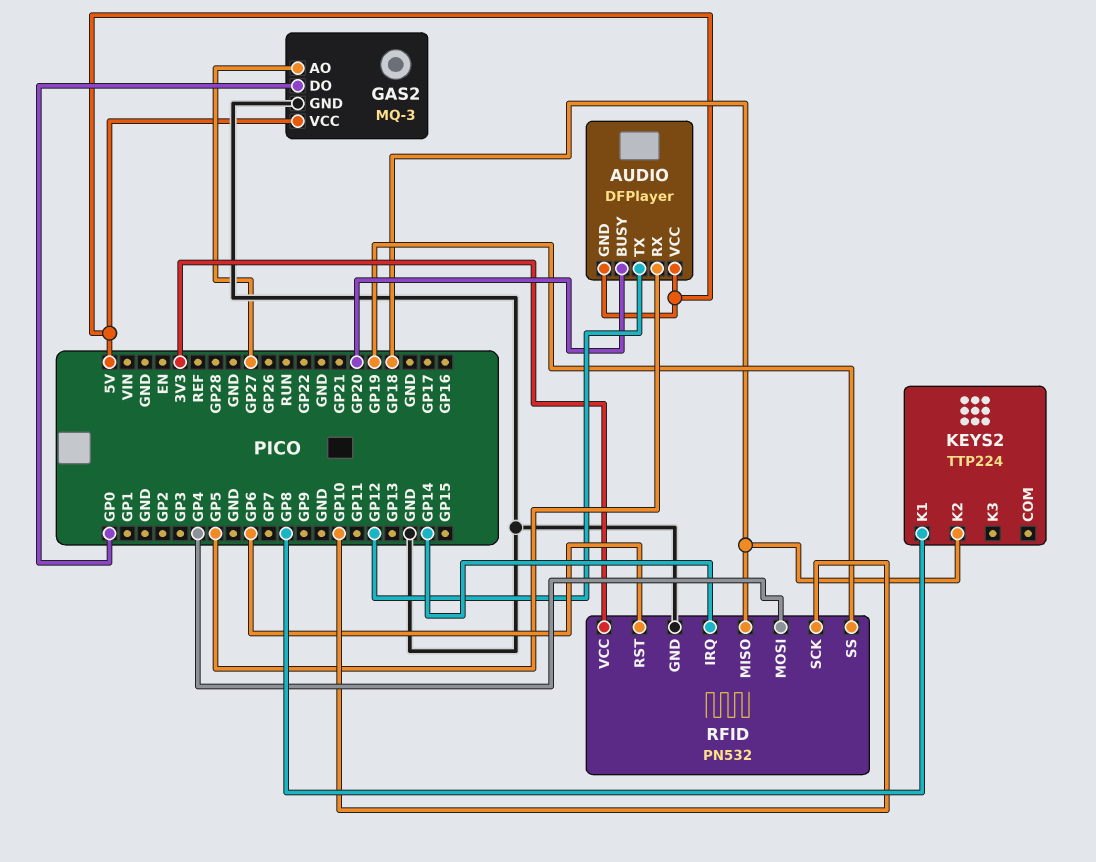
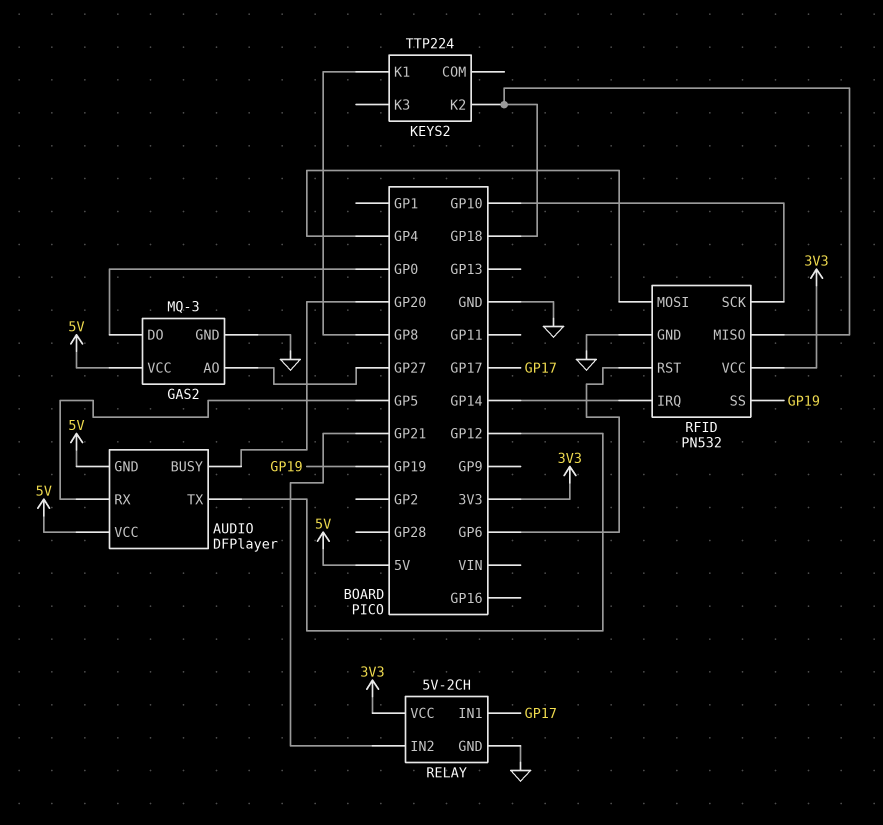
RELAY: none -> 5V-2CH
RELAY pin GND: none -> GND
RELAY pin IN1: none -> GP17
RELAY pin IN2: none -> GP21
RELAY pin VCC: none -> 3V3

